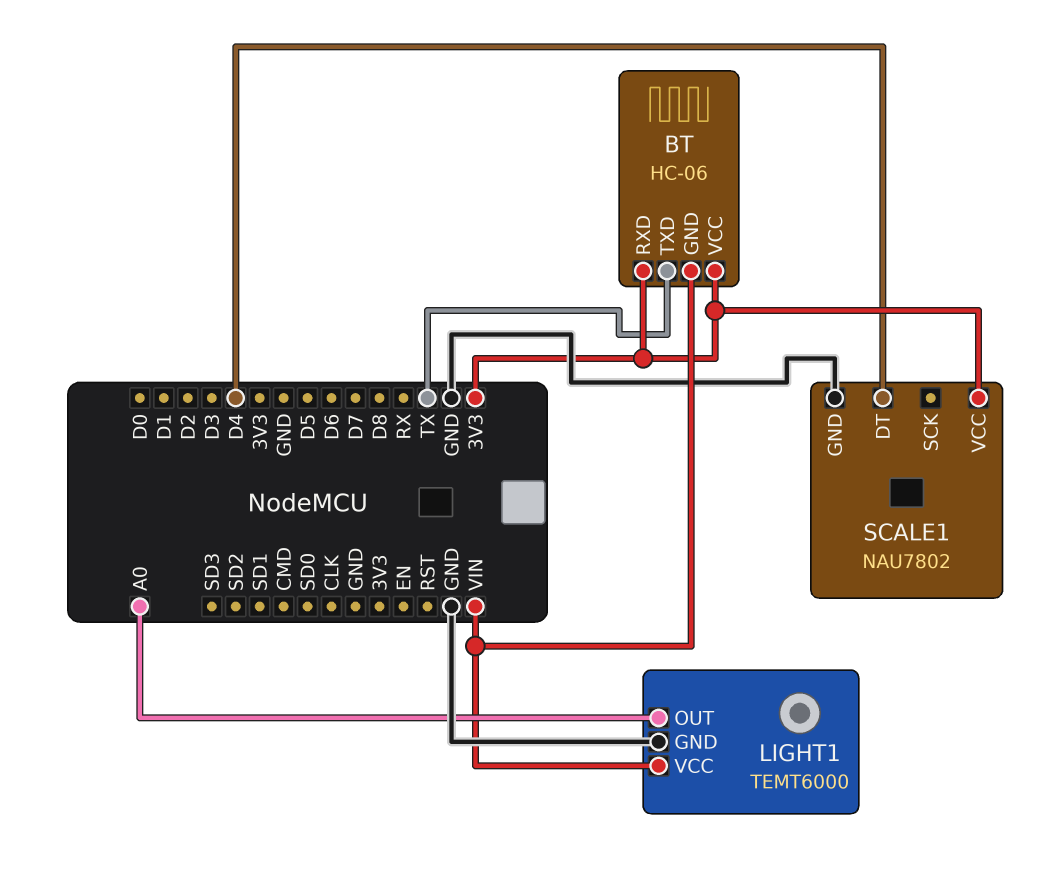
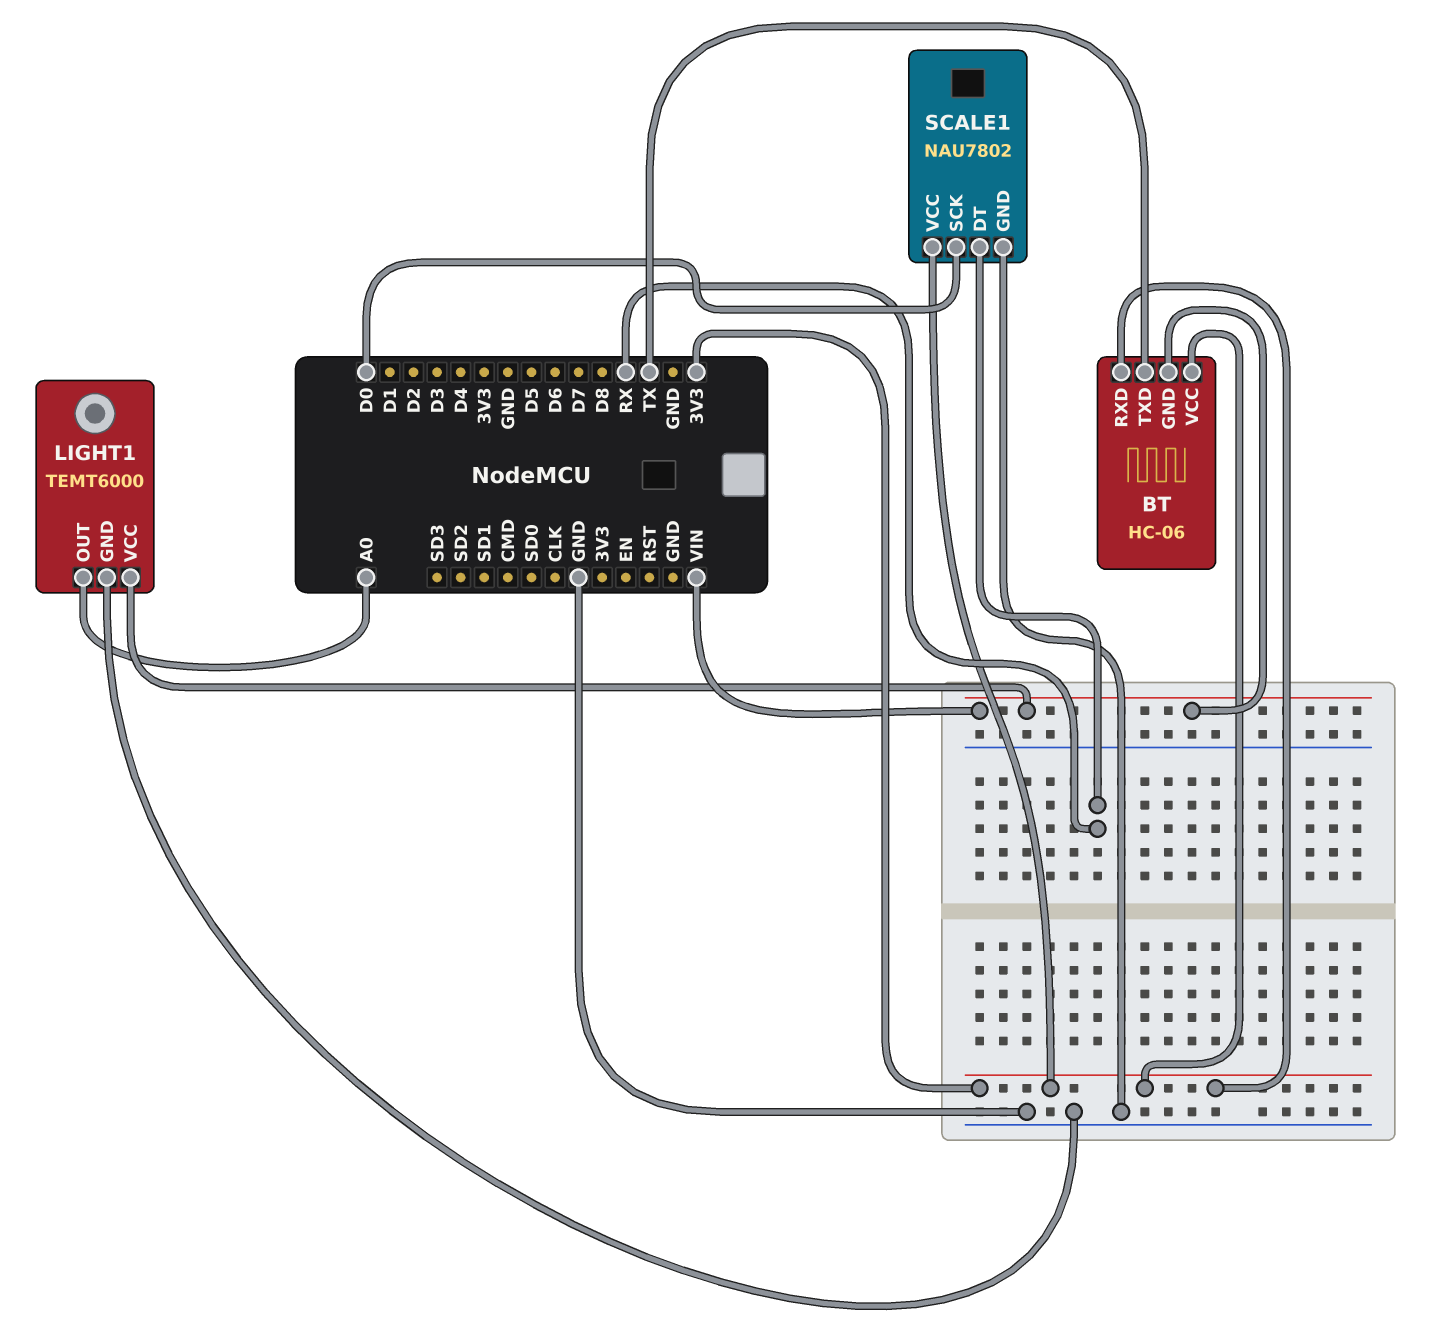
SCALE1 pin DT: D4 -> RX
SCALE1 pin SCK: none -> D0

